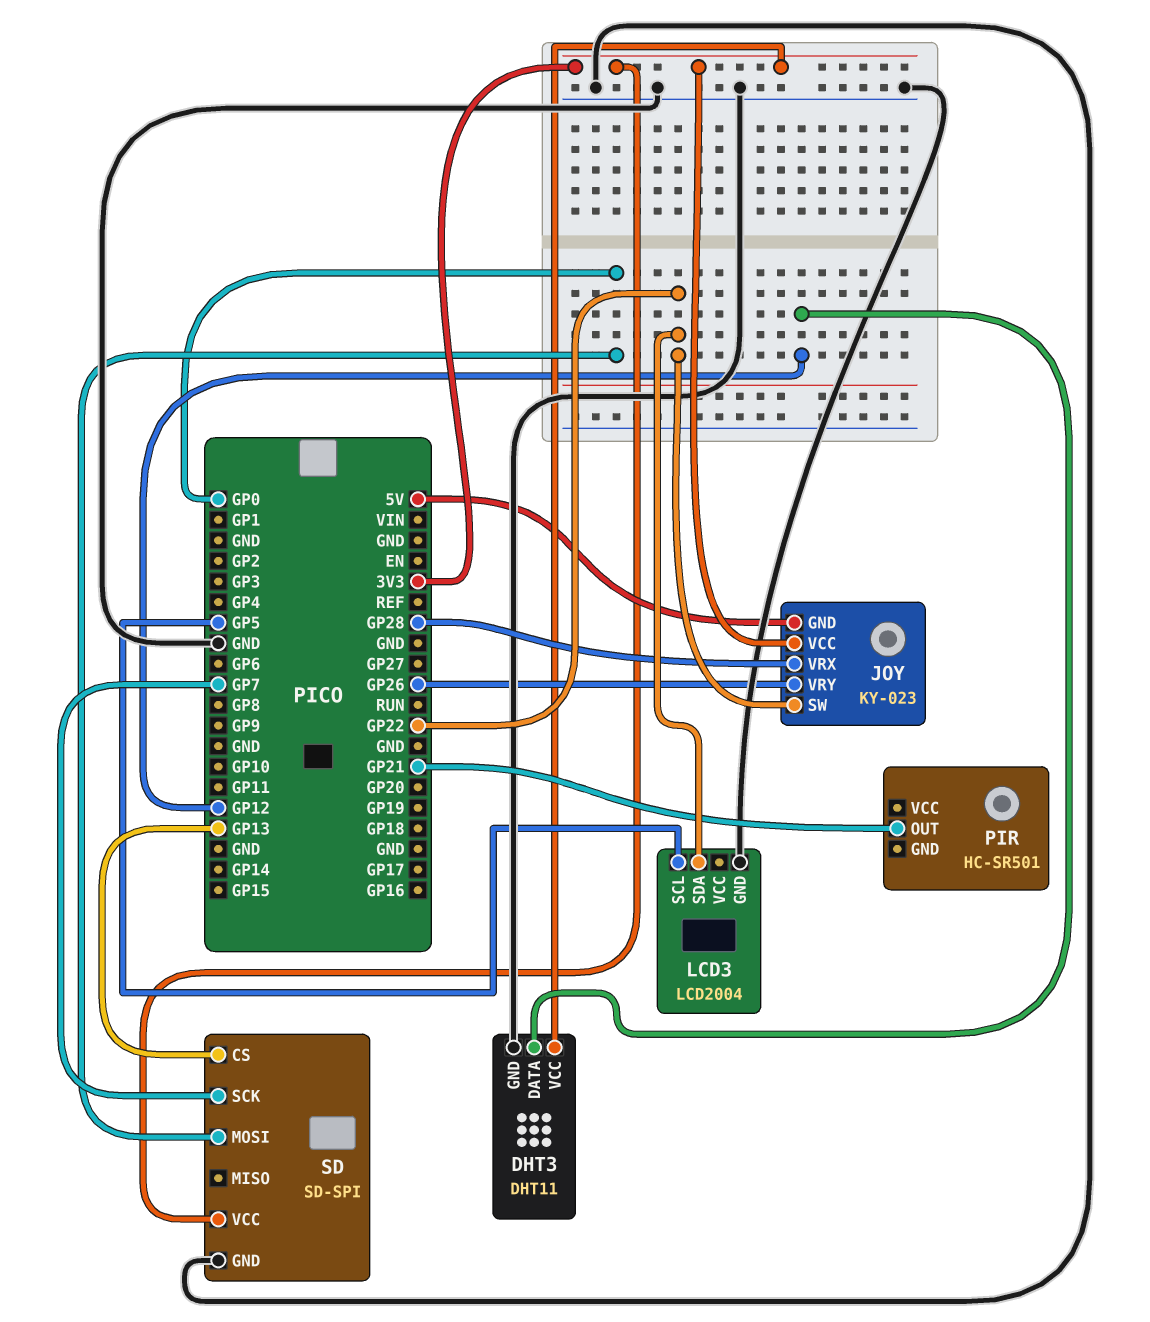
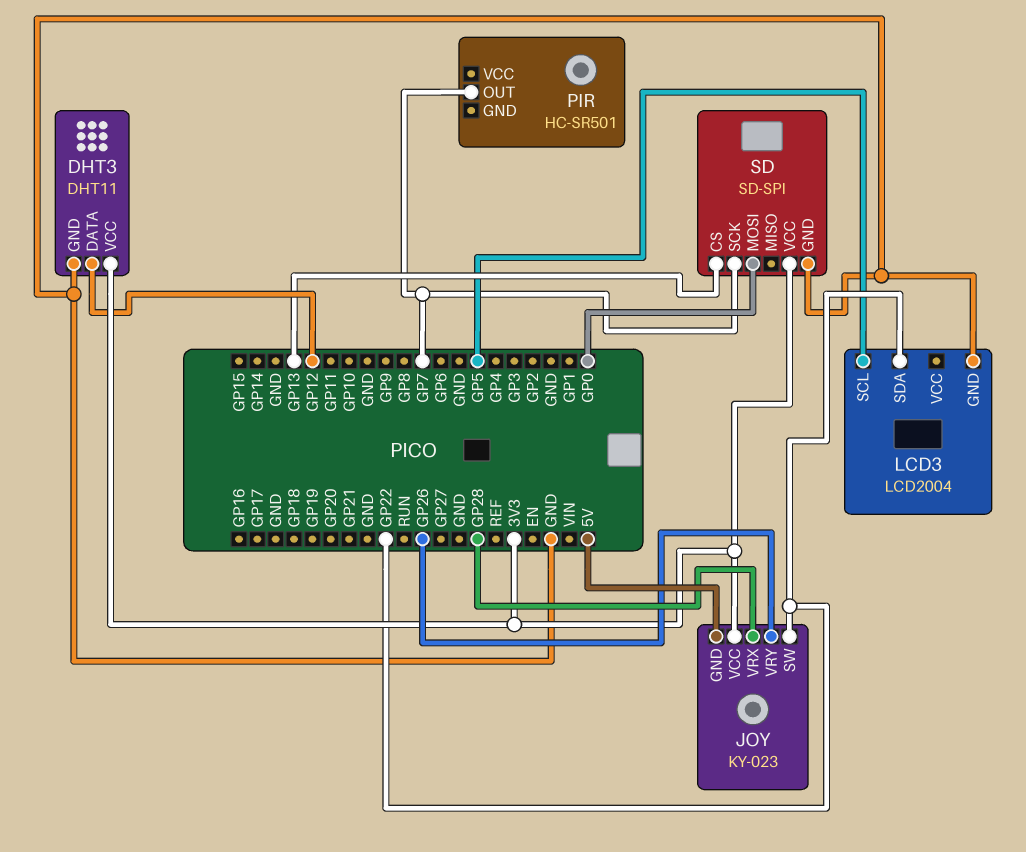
PIR pin OUT: GP21 -> GP7

